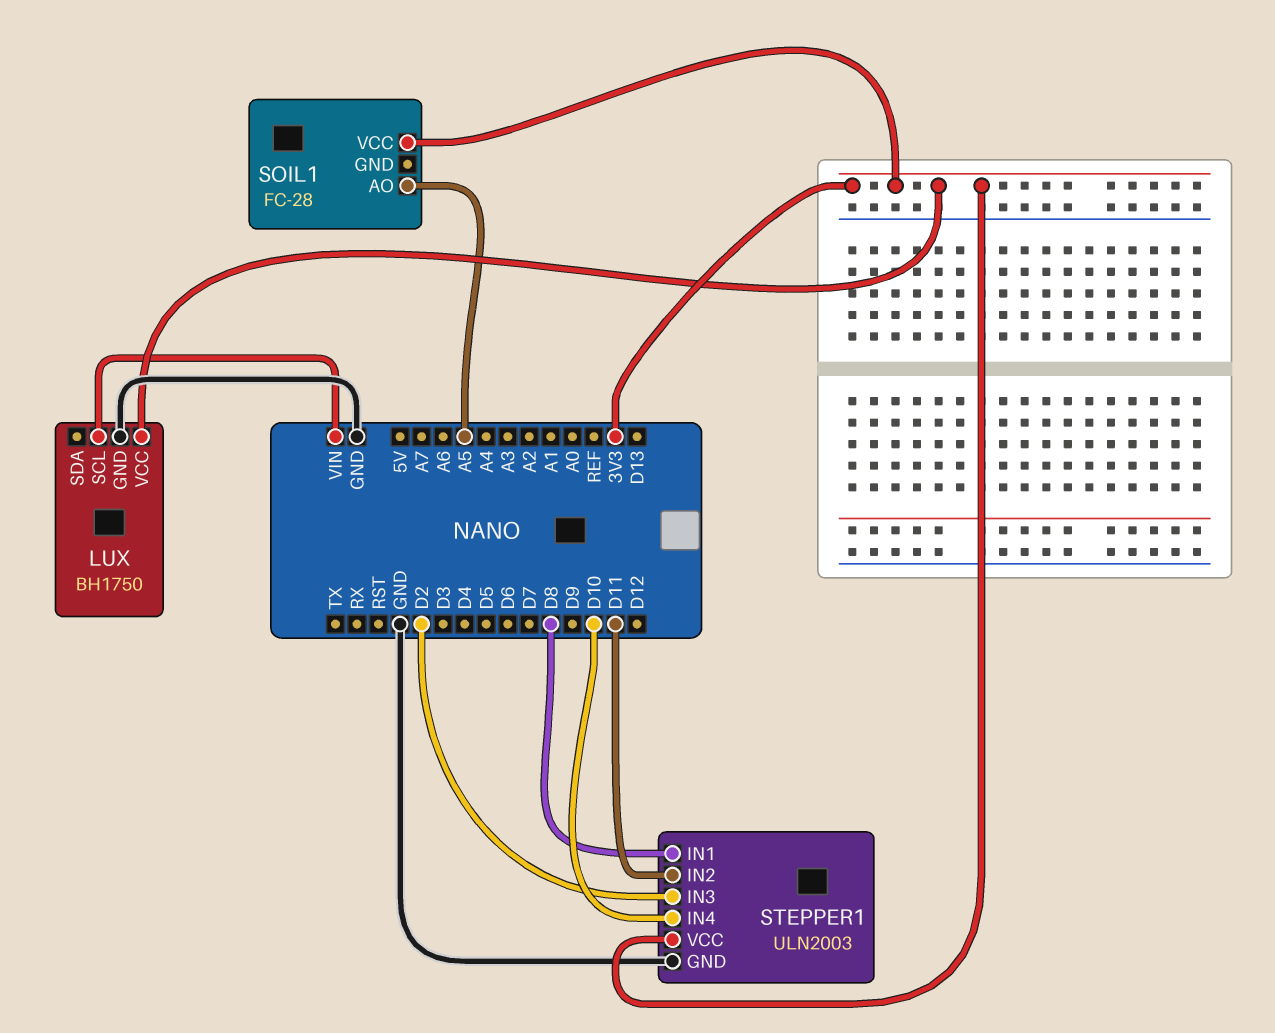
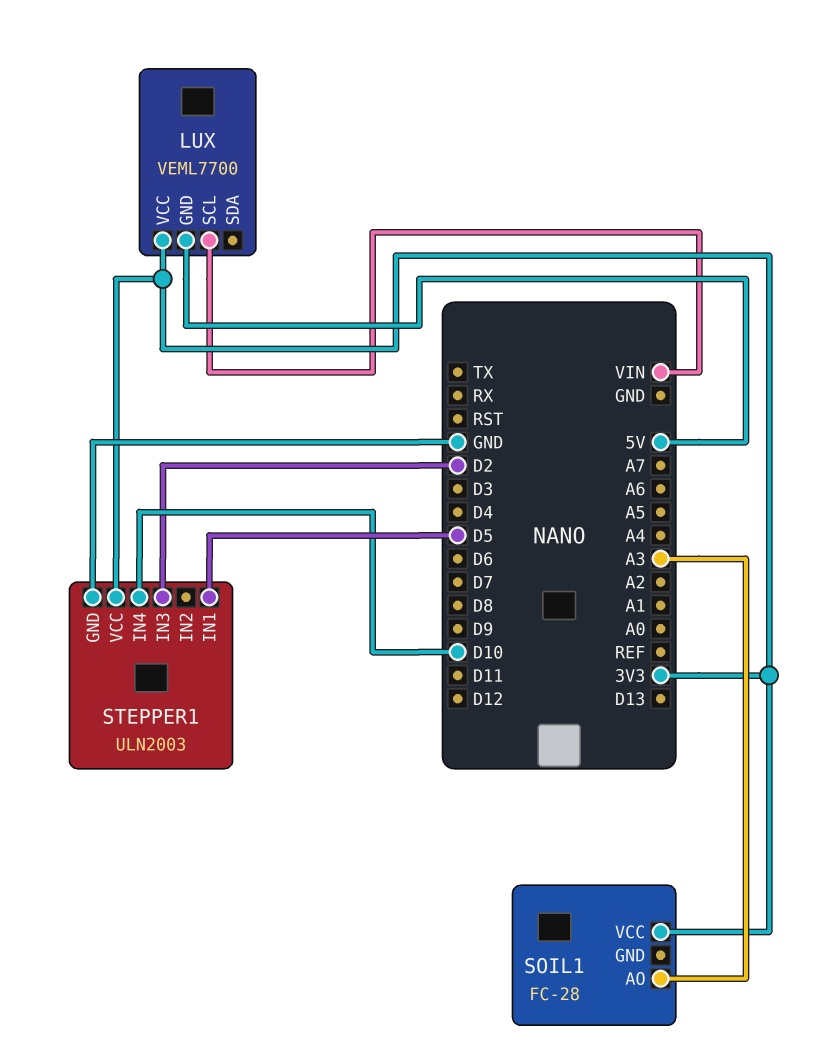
LUX: BH1750 -> VEML7700
LUX pin GND: GND -> 5V
SOIL1 pin AO: A5 -> A3
STEPPER1 pin IN1: D8 -> D5
STEPPER1 pin IN2: D11 -> none

